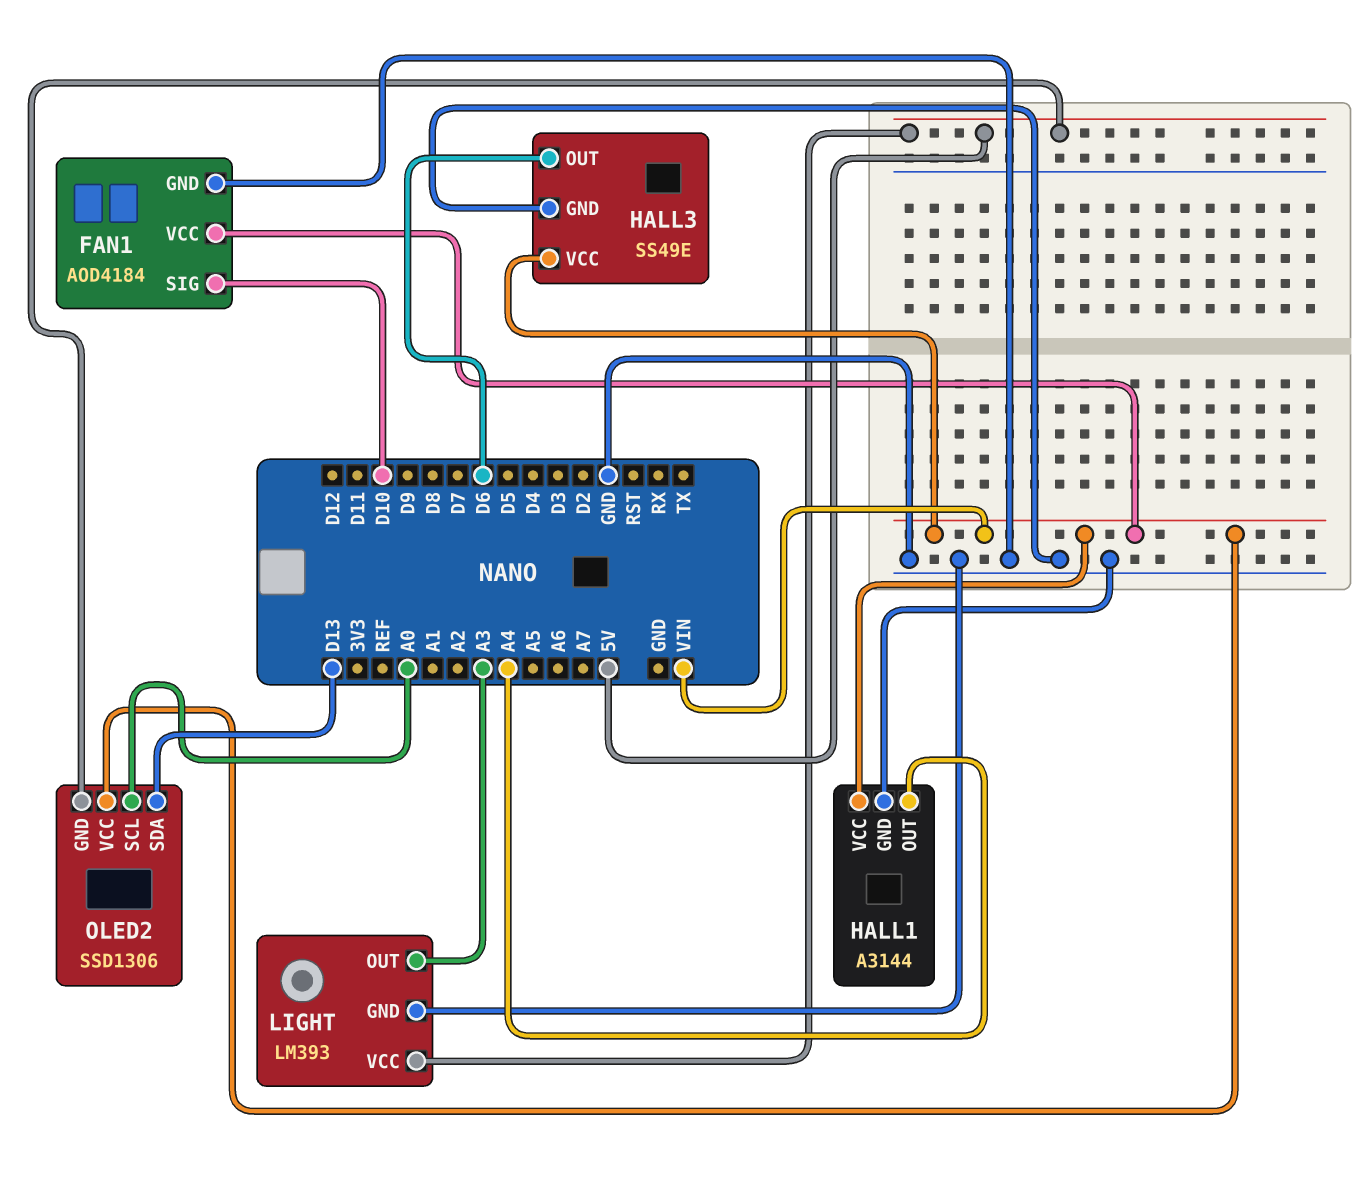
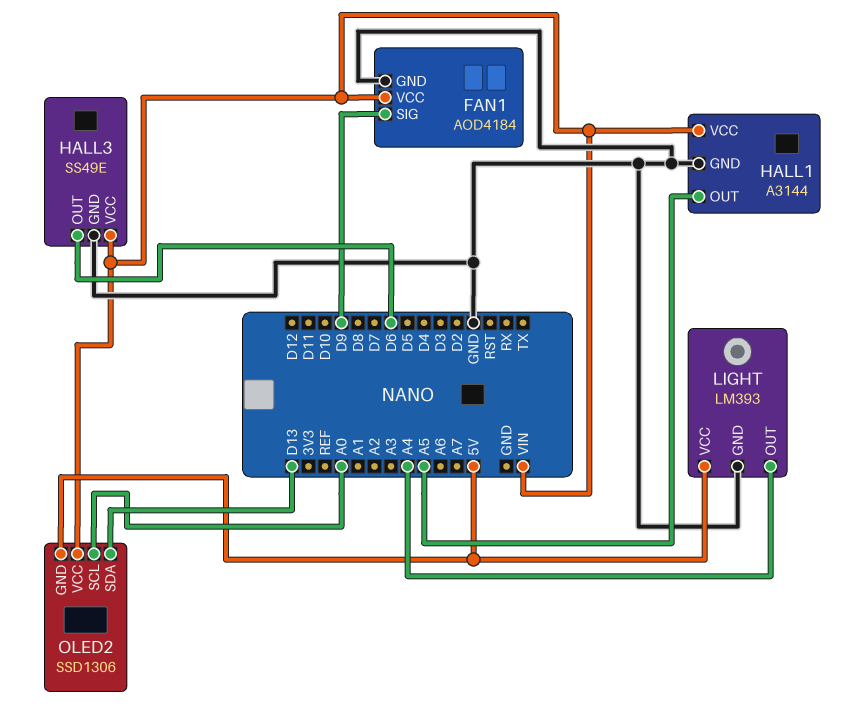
FAN1 pin SIG: D10 -> D9
HALL1 pin OUT: A4 -> A5
LIGHT pin OUT: A3 -> A4

